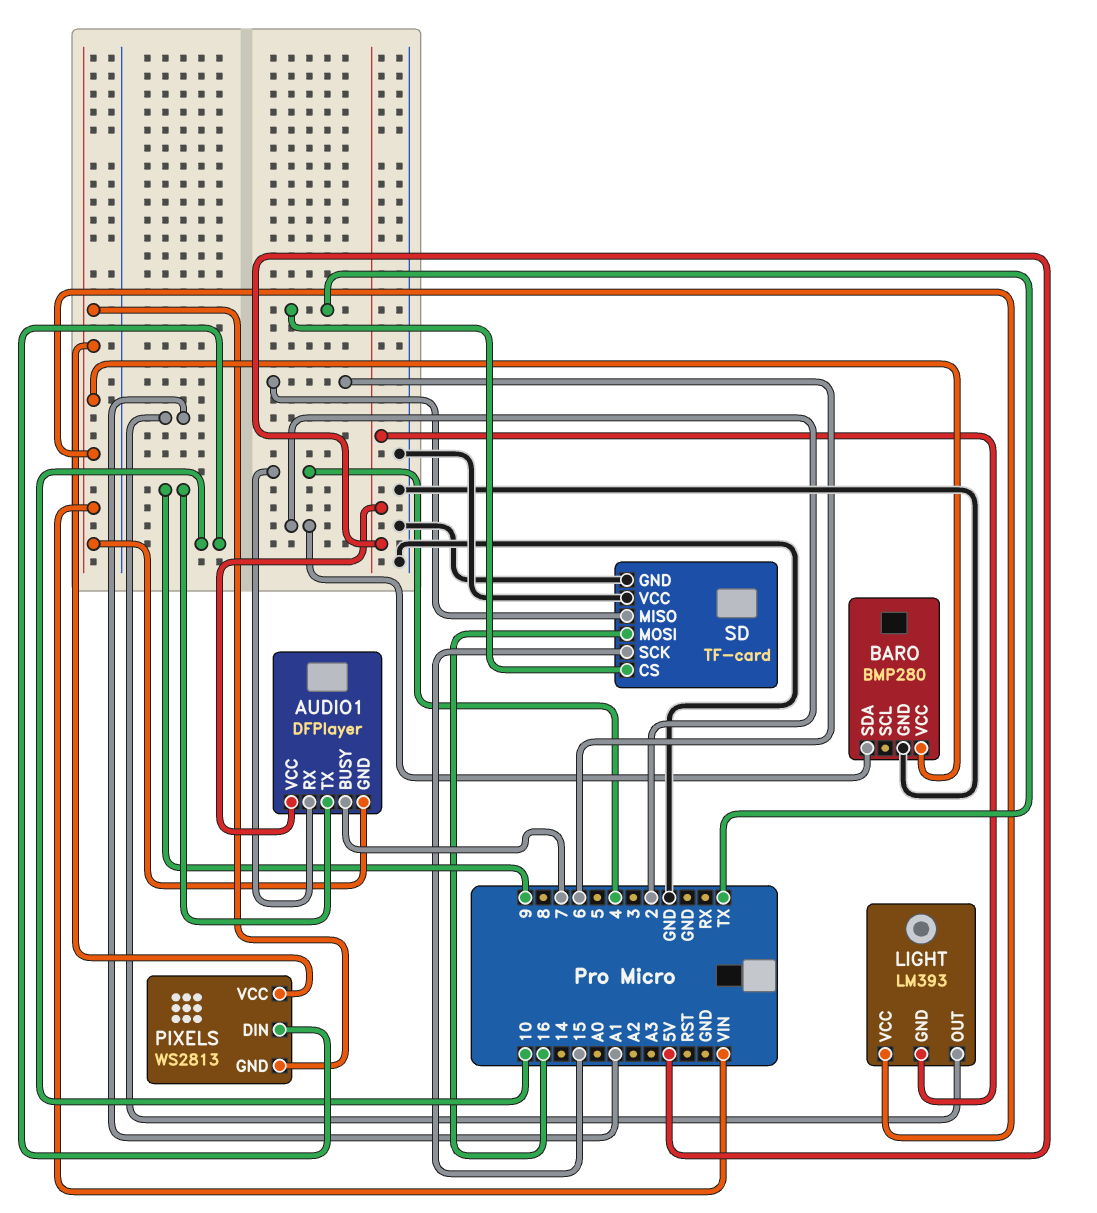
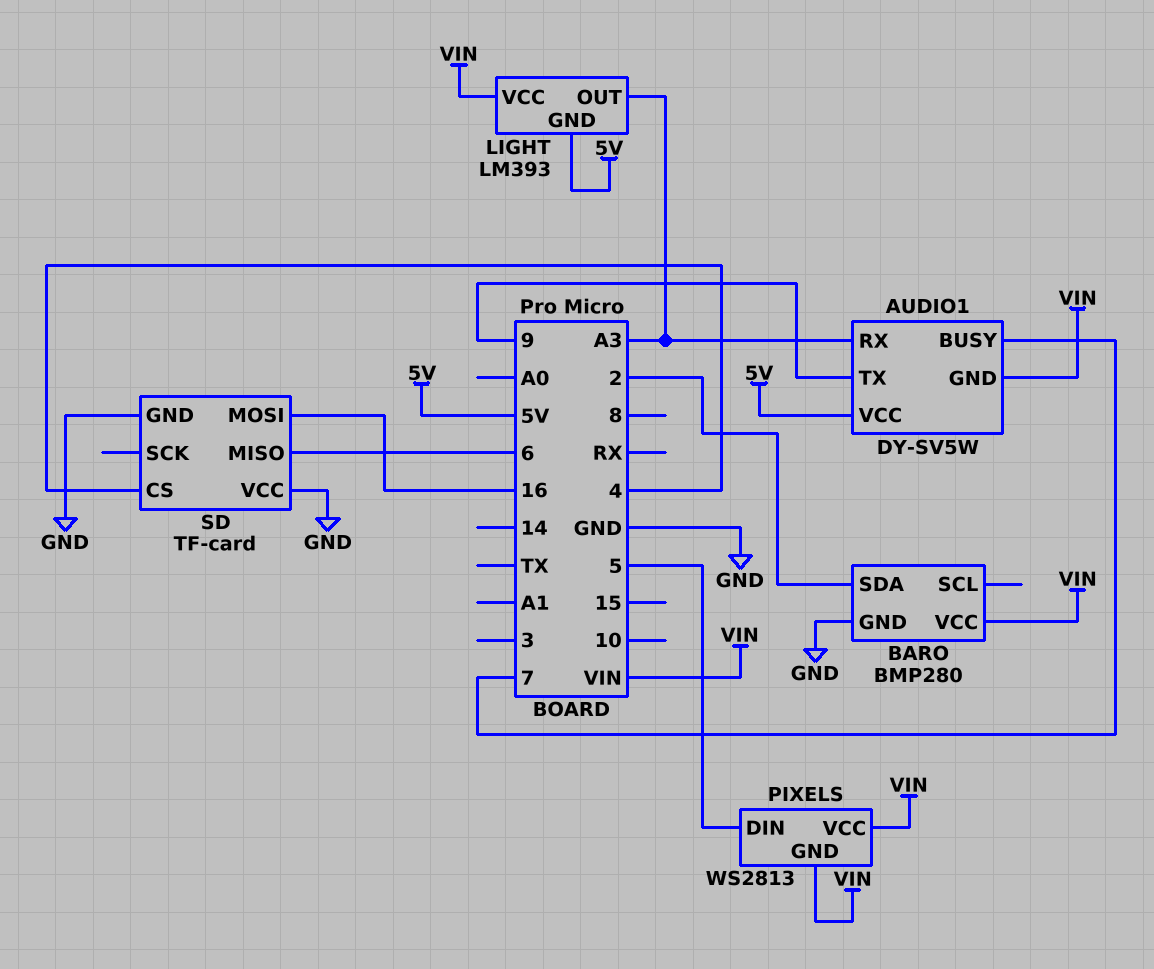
AUDIO1: DFPlayer -> DY-SV5W
AUDIO1 pin RX: 4 -> A3
LIGHT pin OUT: A1 -> A3
PIXELS pin DIN: 10 -> 5
SD pin CS: TX -> 4
SD pin SCK: 15 -> none

